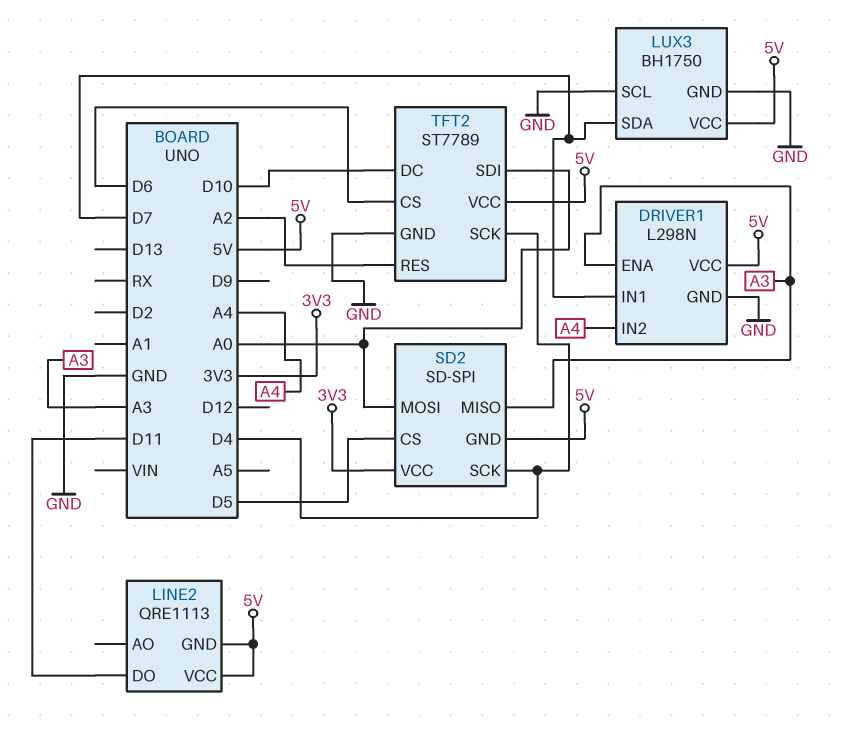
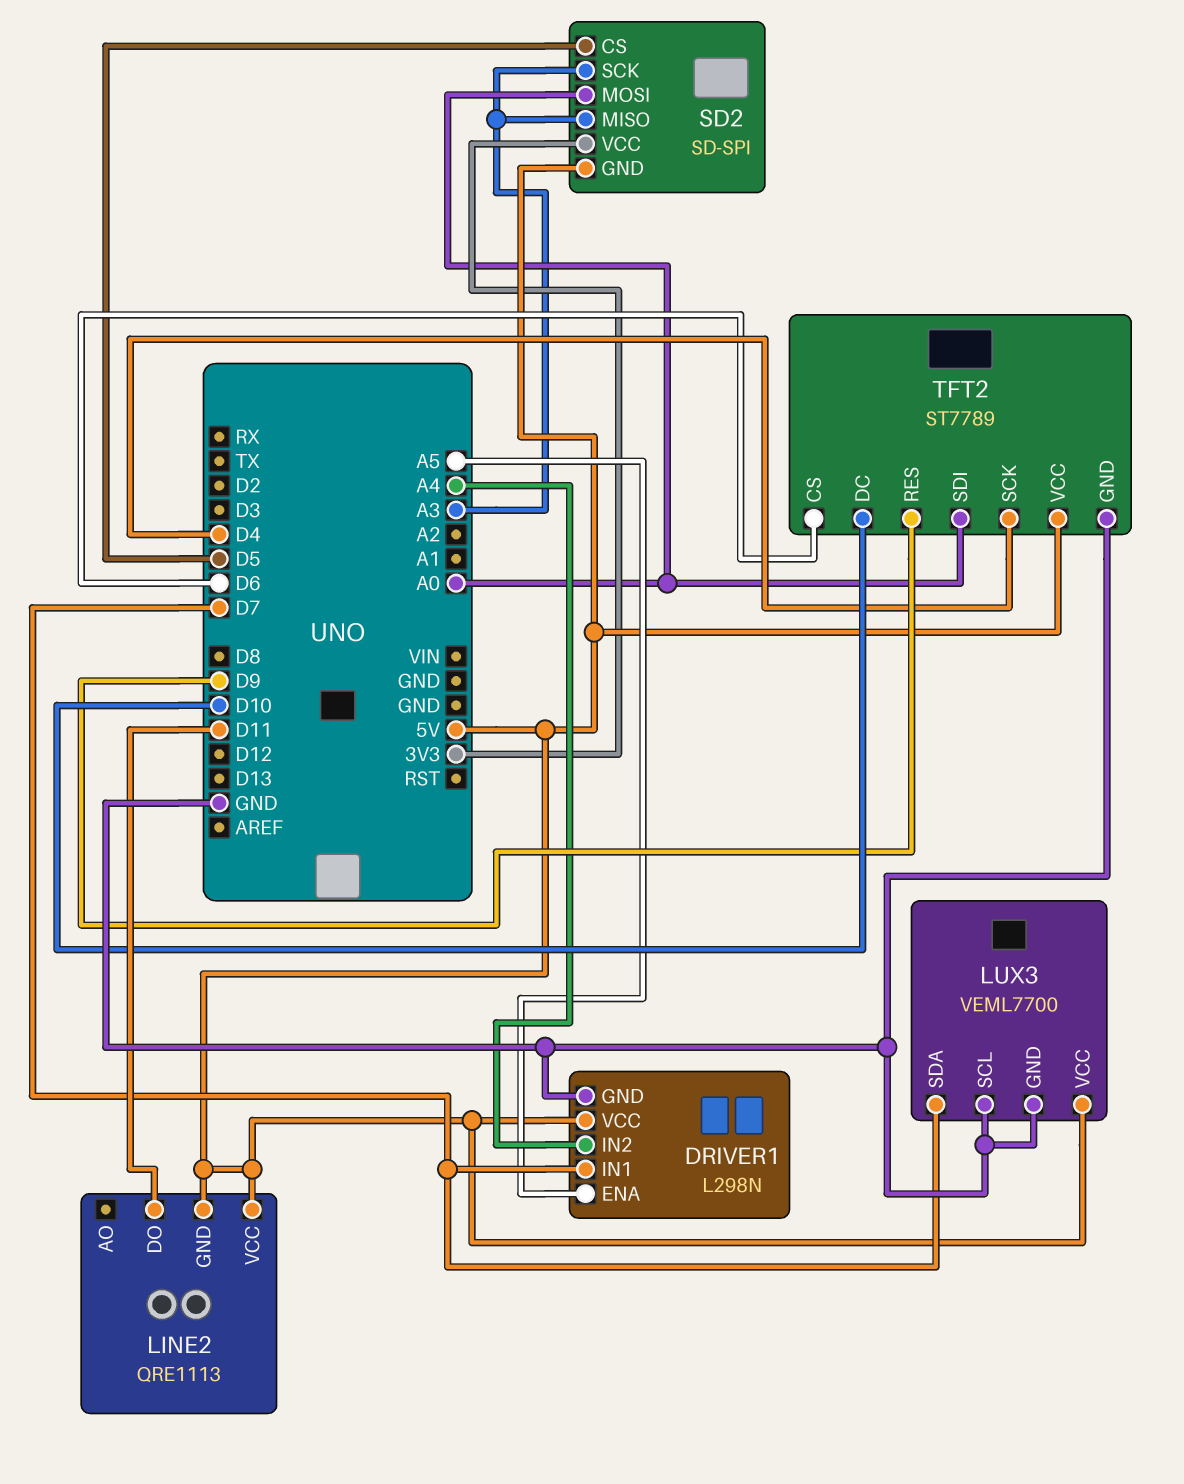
DRIVER1 pin ENA: A3 -> A5
LUX3: BH1750 -> VEML7700
SD2 pin SCK: D4 -> A3
TFT2 pin RES: A2 -> D9

